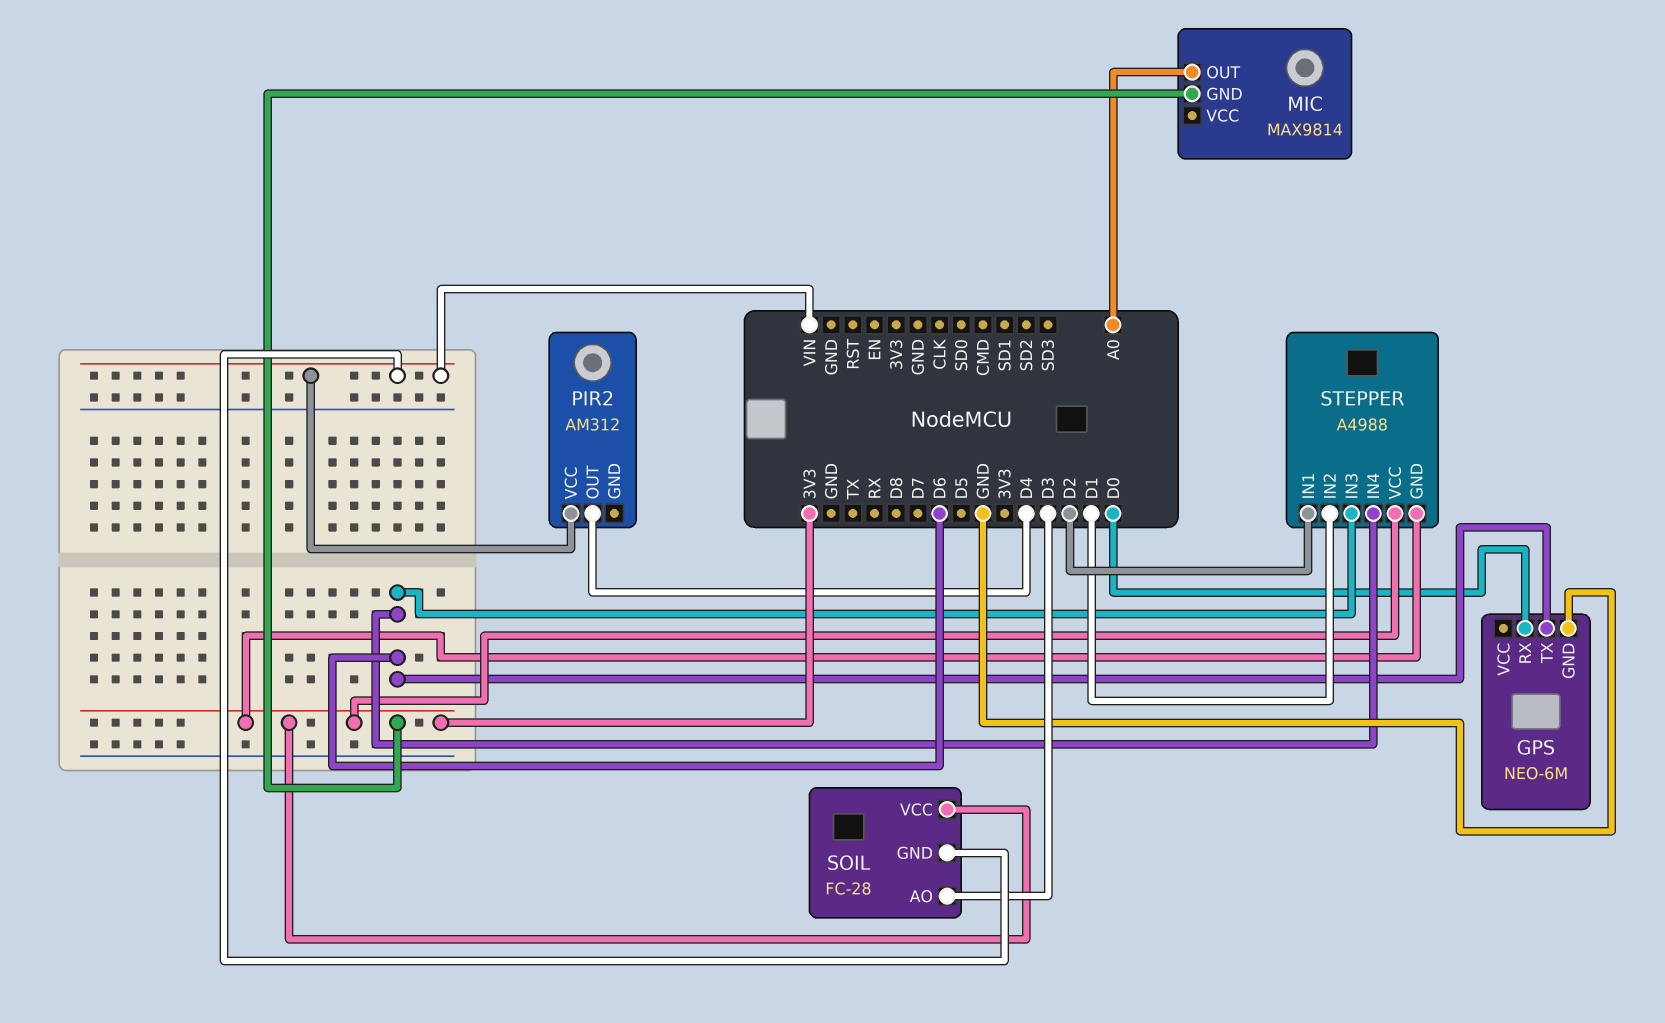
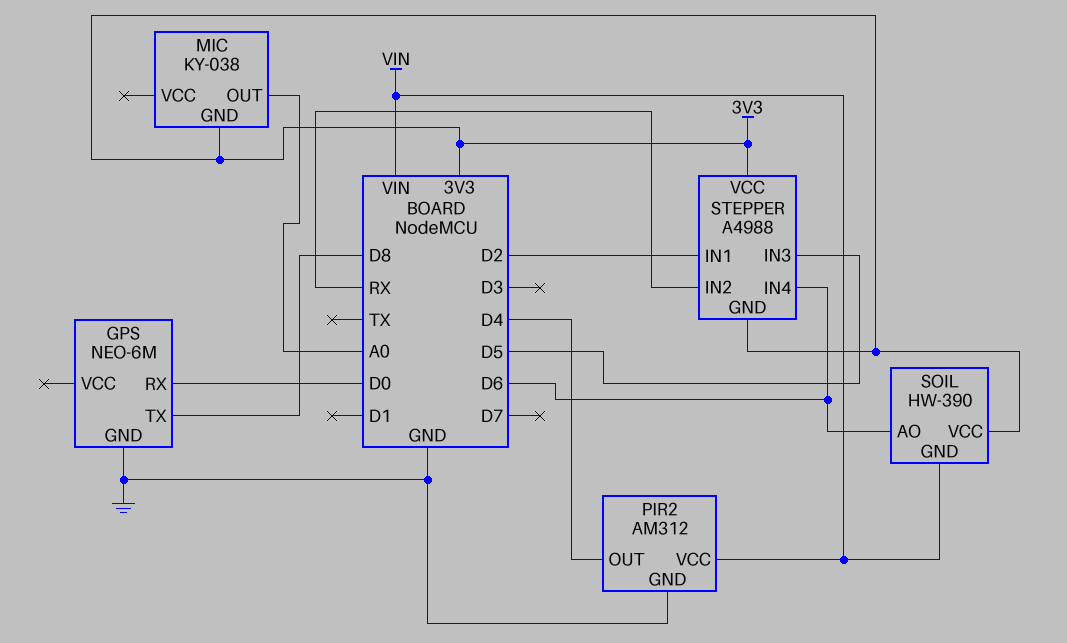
GPS pin TX: D6 -> D8
MIC: MAX9814 -> KY-038
PIR2 pin GND: none -> GND
SOIL: FC-28 -> HW-390
SOIL pin AO: D3 -> D6
STEPPER pin IN2: D1 -> RX
STEPPER pin IN3: D6 -> D5

